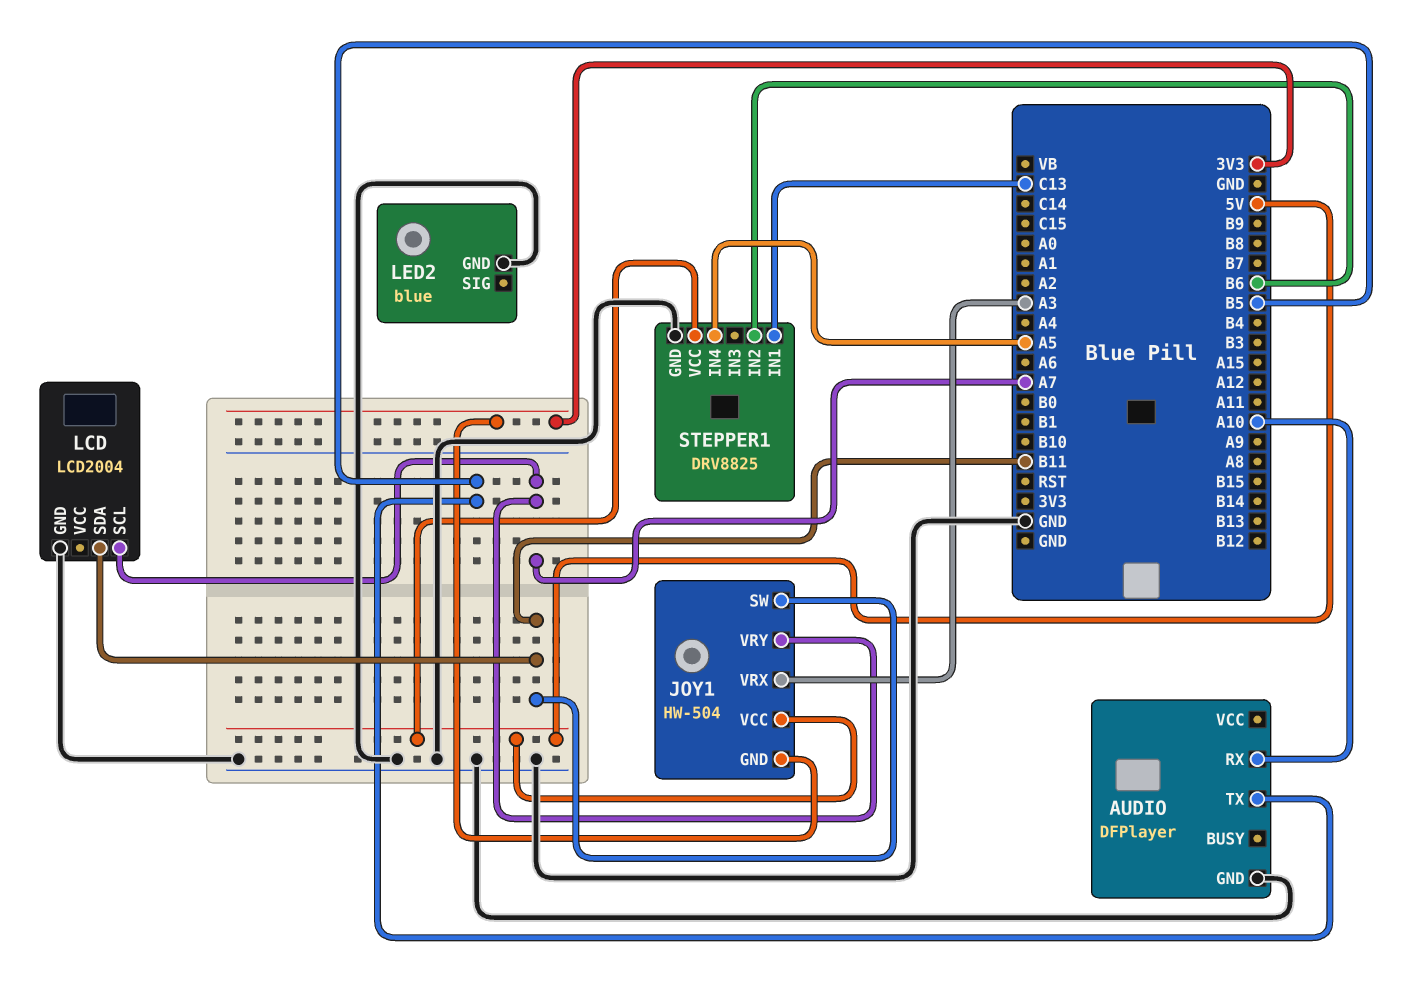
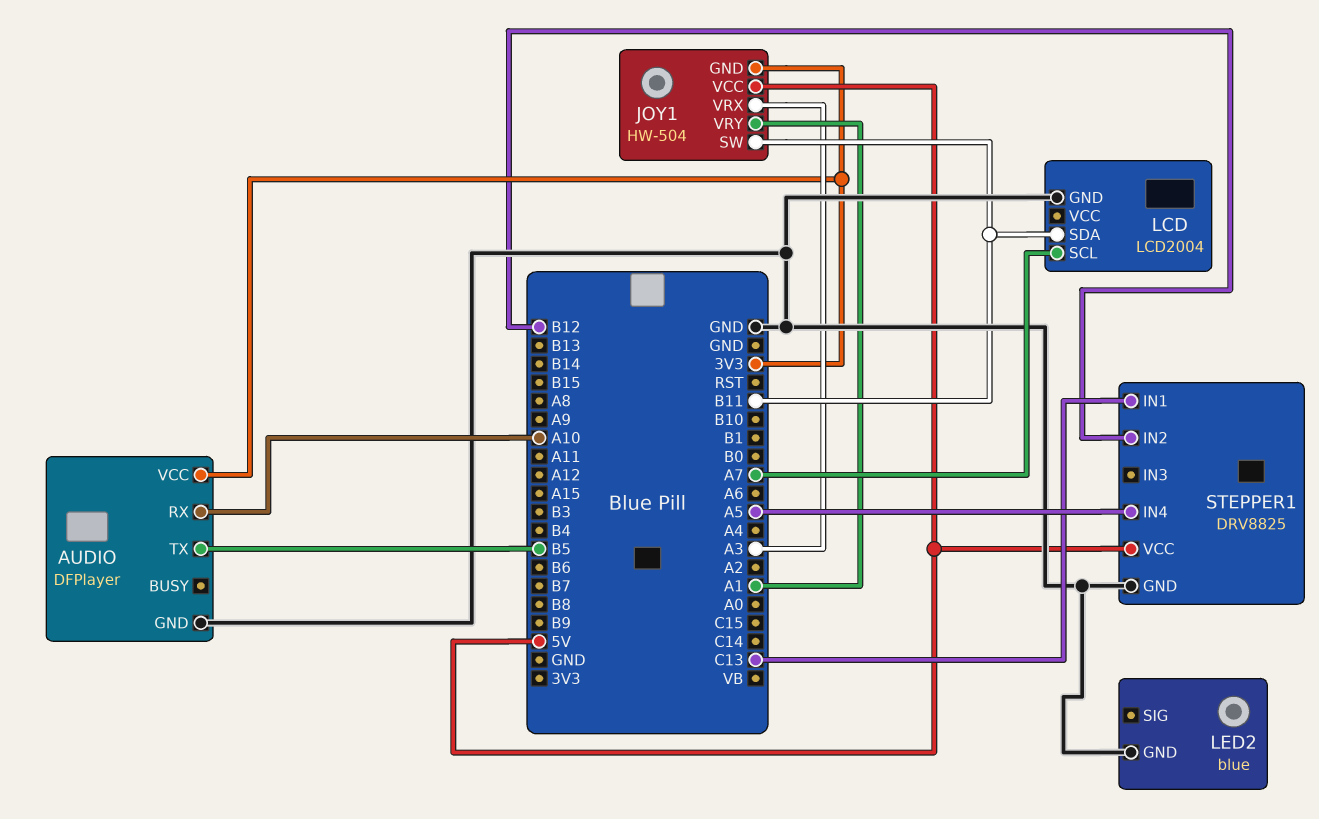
AUDIO pin VCC: none -> 3V3
JOY1 pin VRY: A7 -> A1
STEPPER1 pin IN2: B6 -> B12

